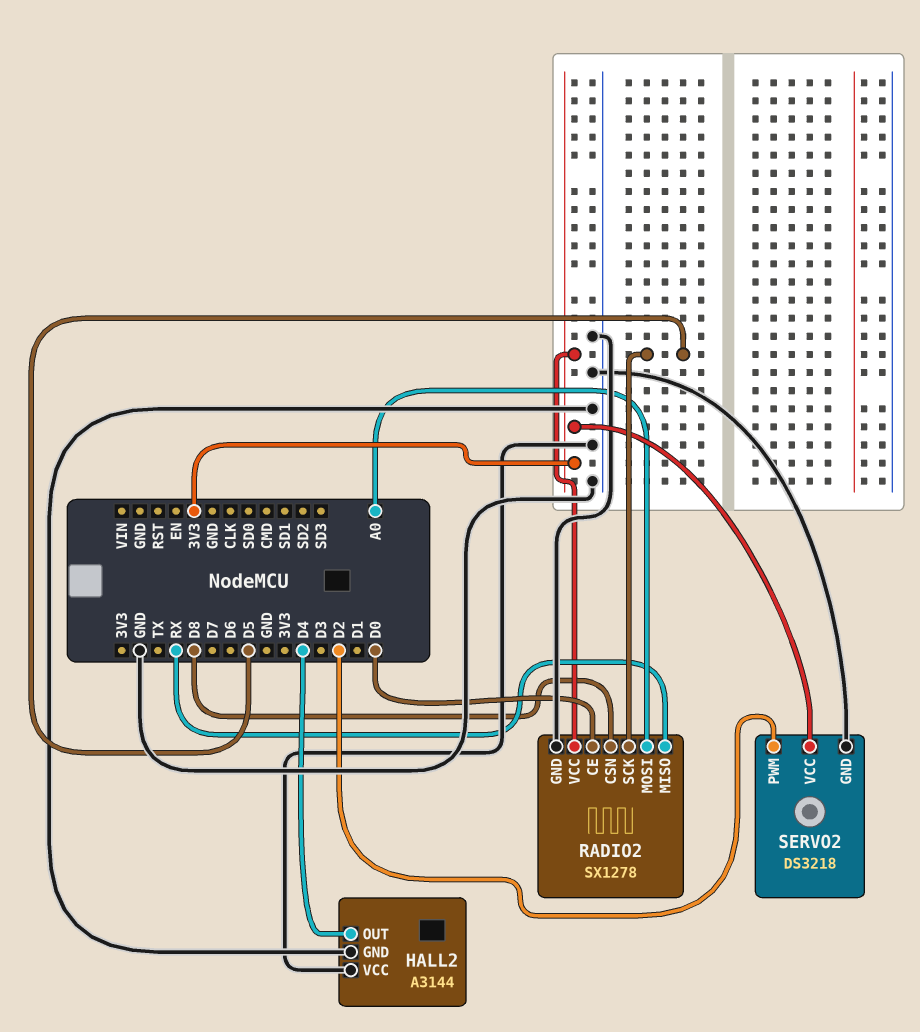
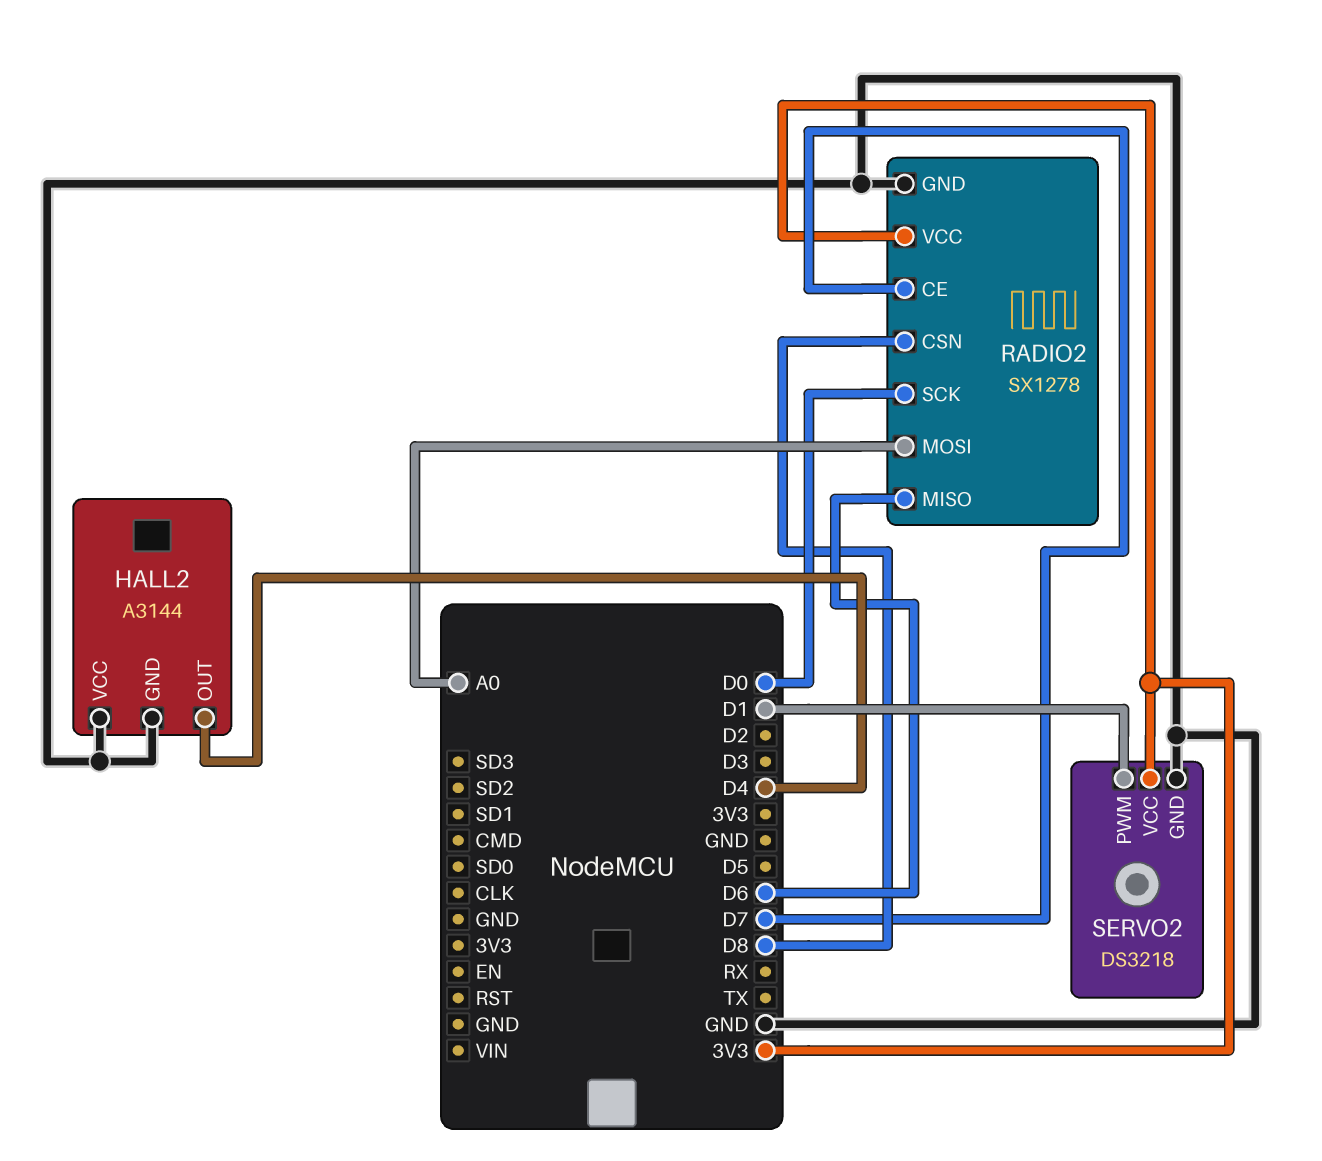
RADIO2 pin CE: D0 -> D7
RADIO2 pin MISO: RX -> D6
RADIO2 pin SCK: D5 -> D0
SERVO2 pin PWM: D2 -> D1

